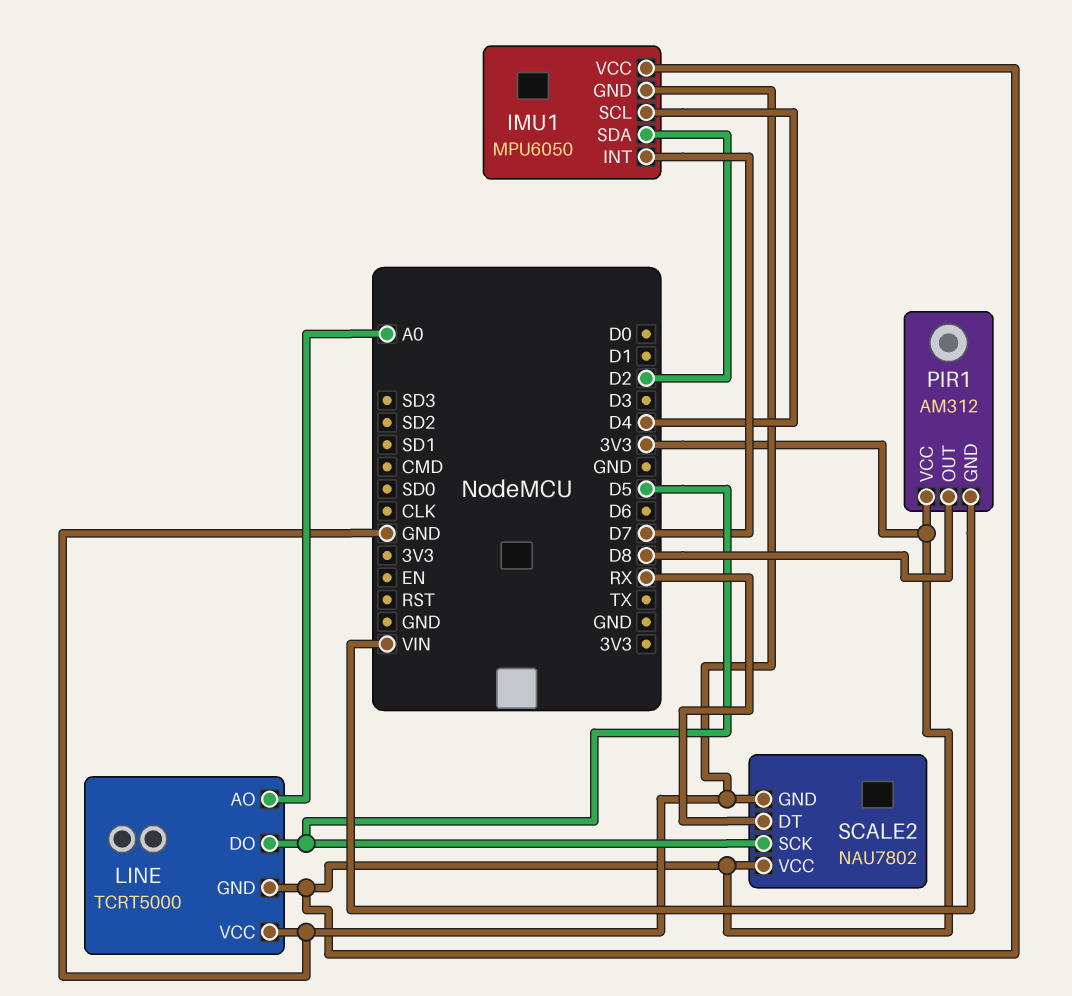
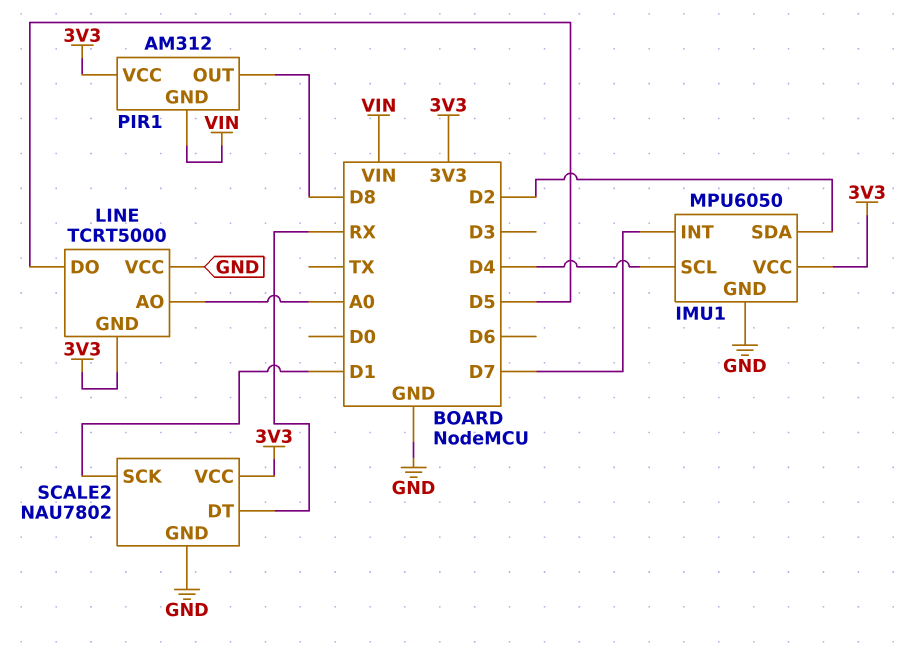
SCALE2 pin SCK: D5 -> D1

